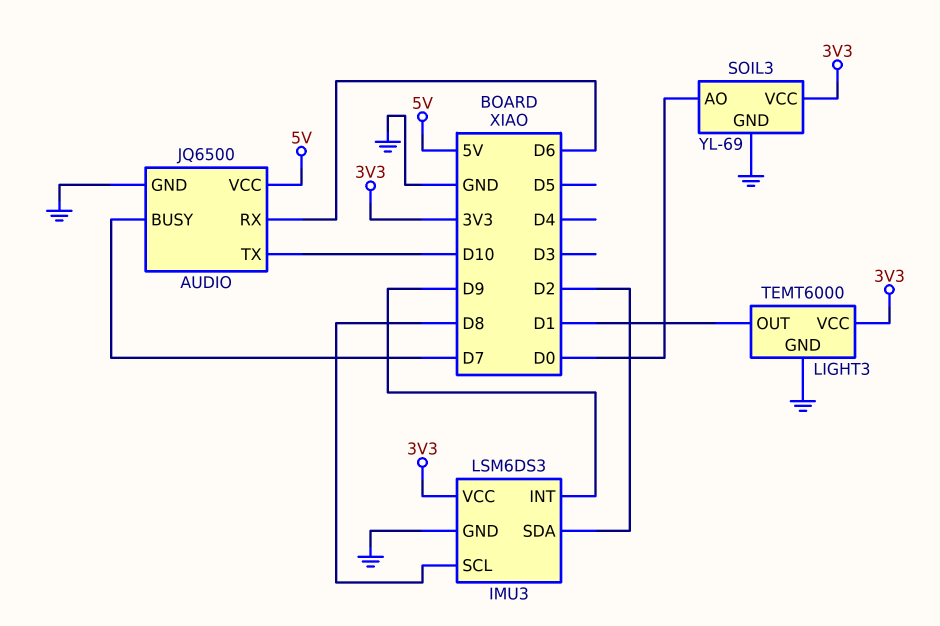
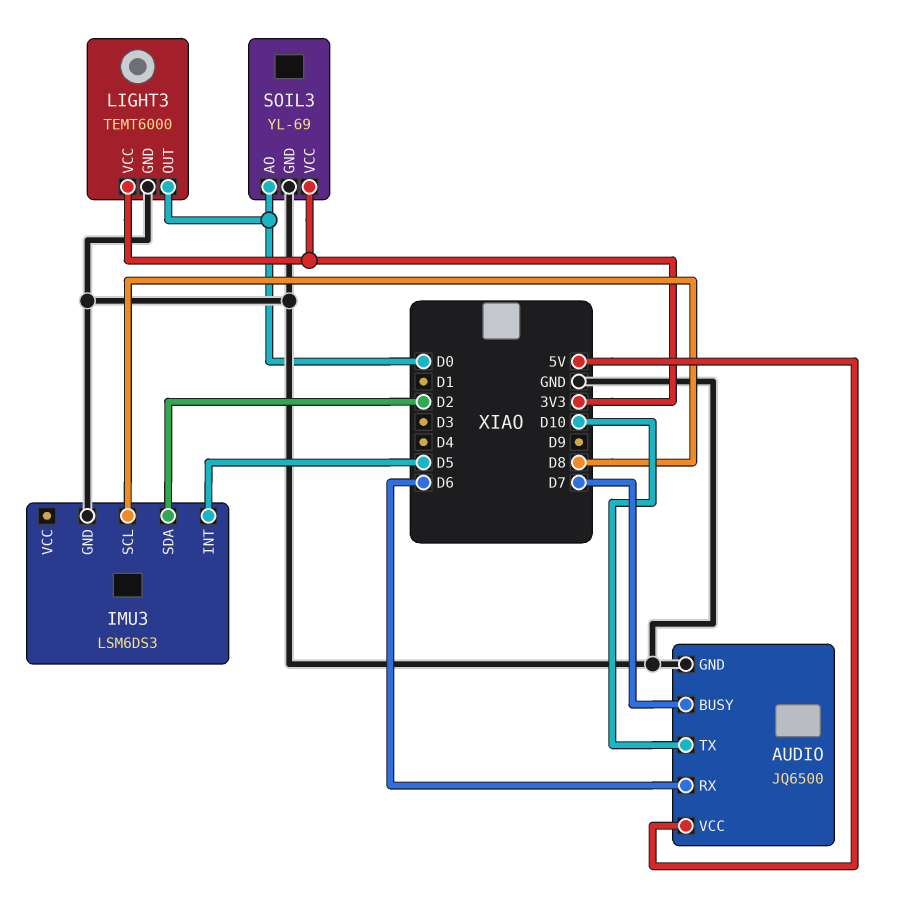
IMU3 pin INT: D9 -> D5
IMU3 pin VCC: 3V3 -> none
LIGHT3 pin OUT: D1 -> D0

